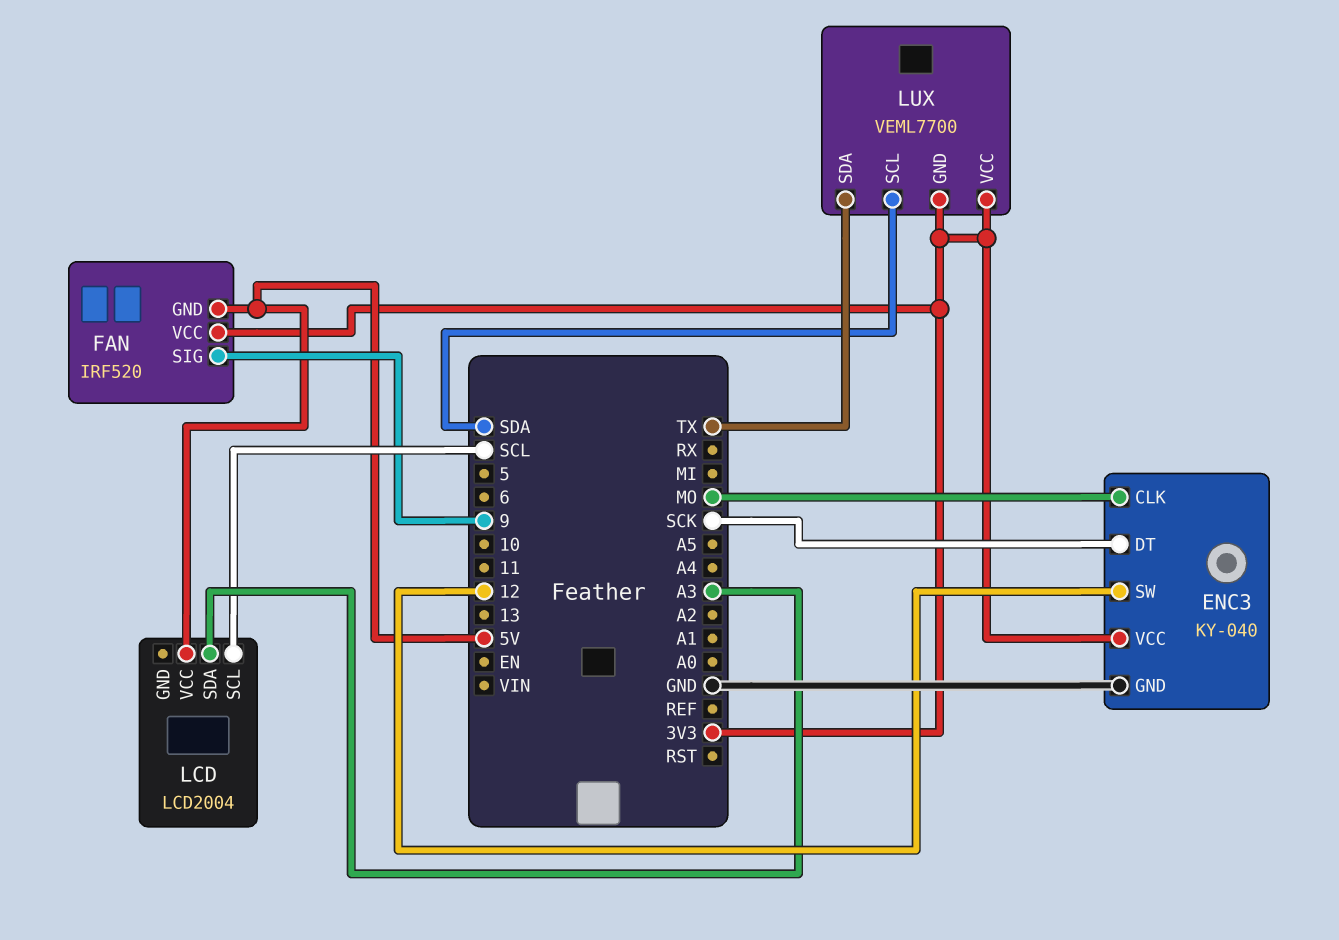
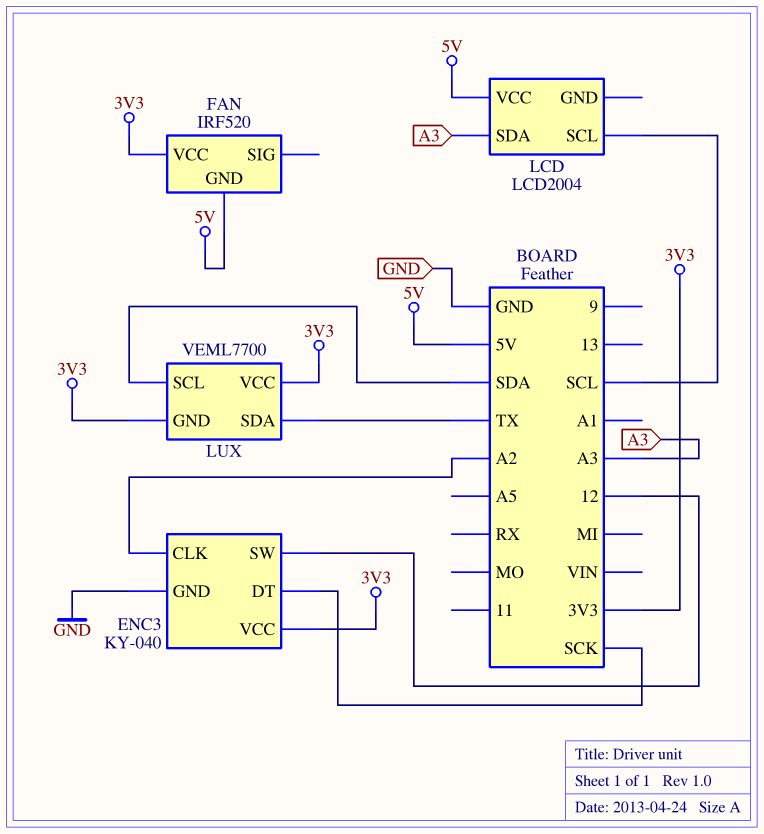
ENC3 pin CLK: MO -> A2
FAN pin SIG: 9 -> none

